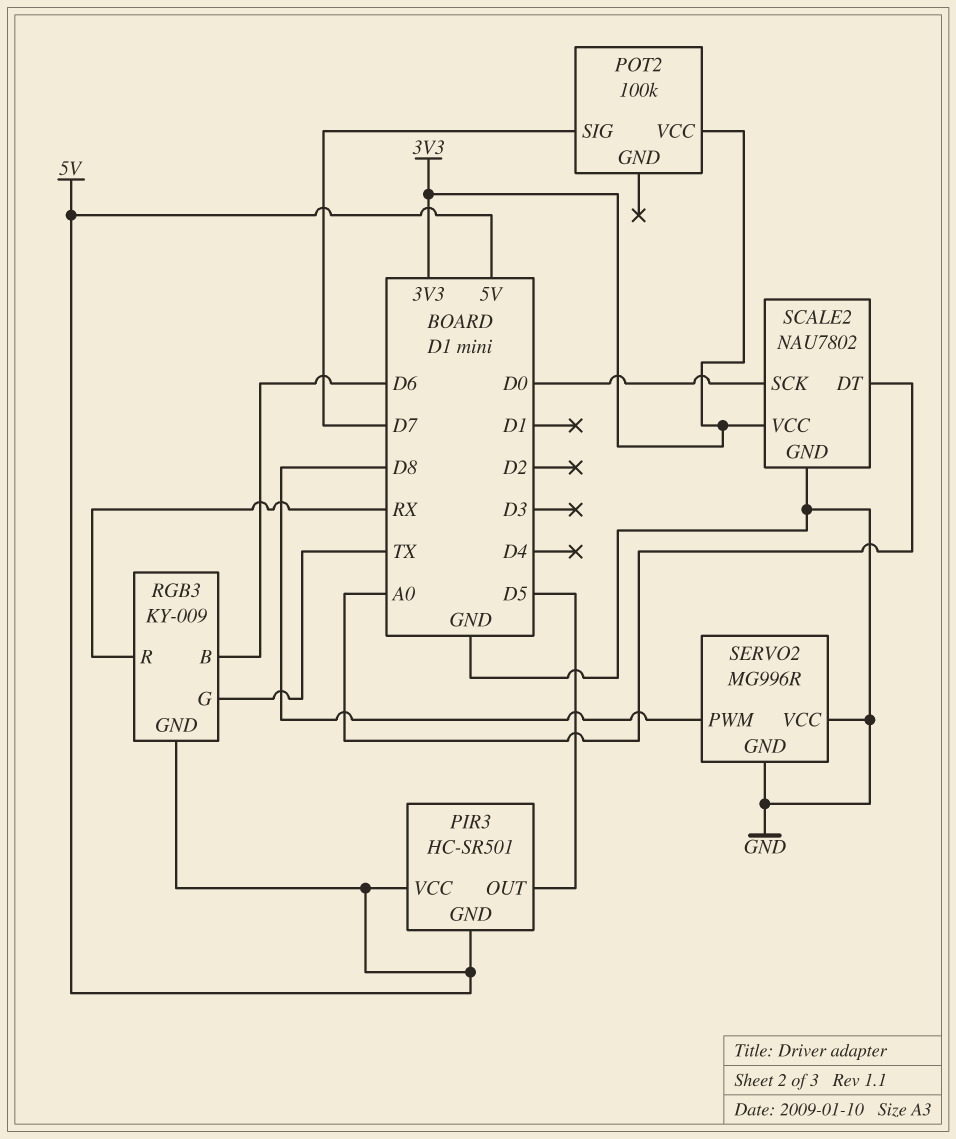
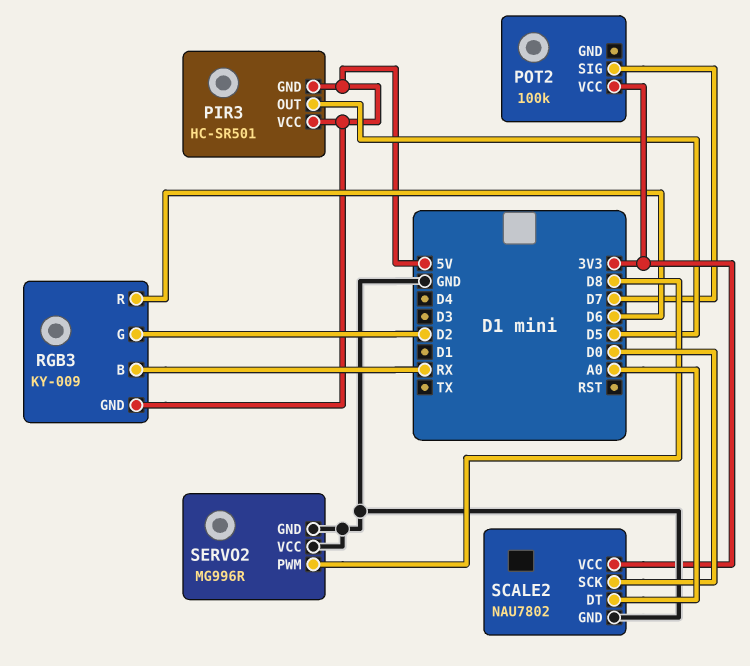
RGB3 pin B: D6 -> RX
RGB3 pin G: TX -> D2
RGB3 pin R: RX -> D6

